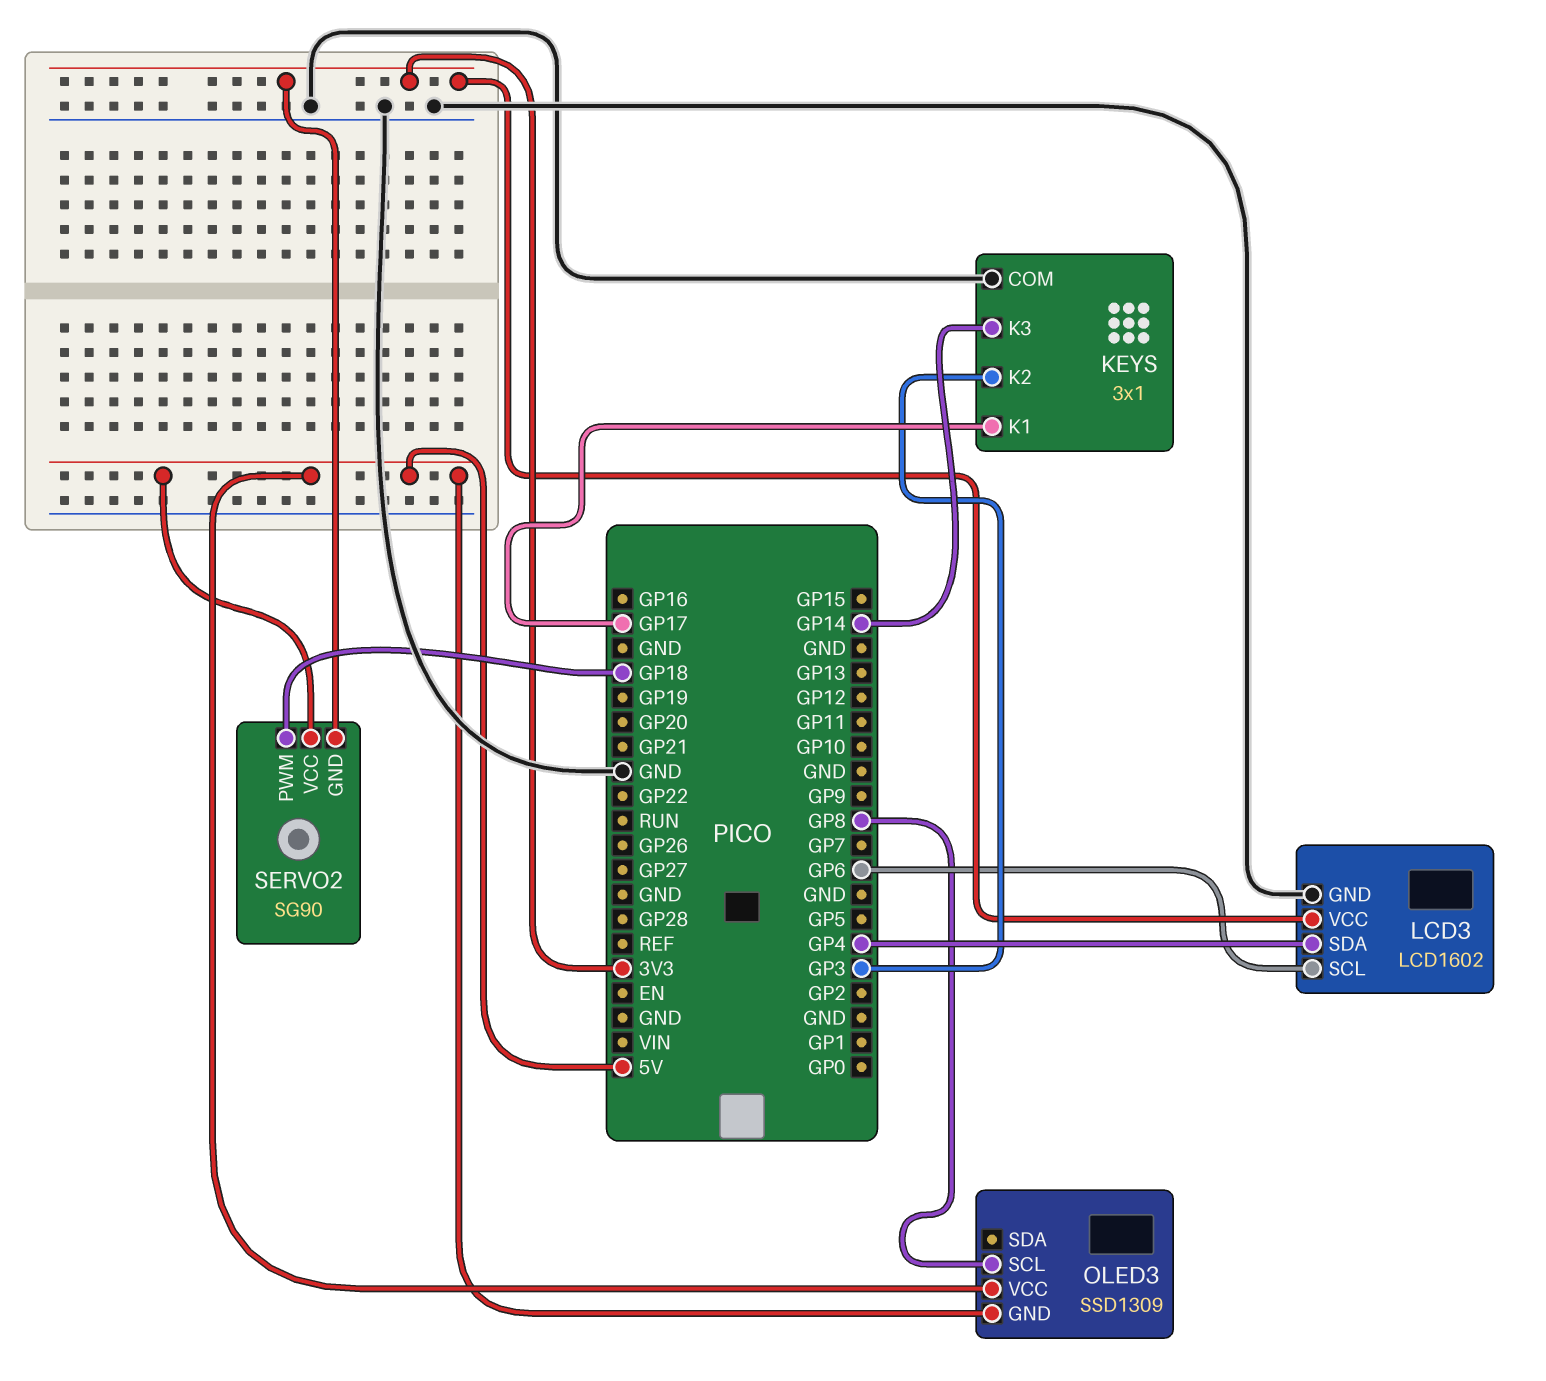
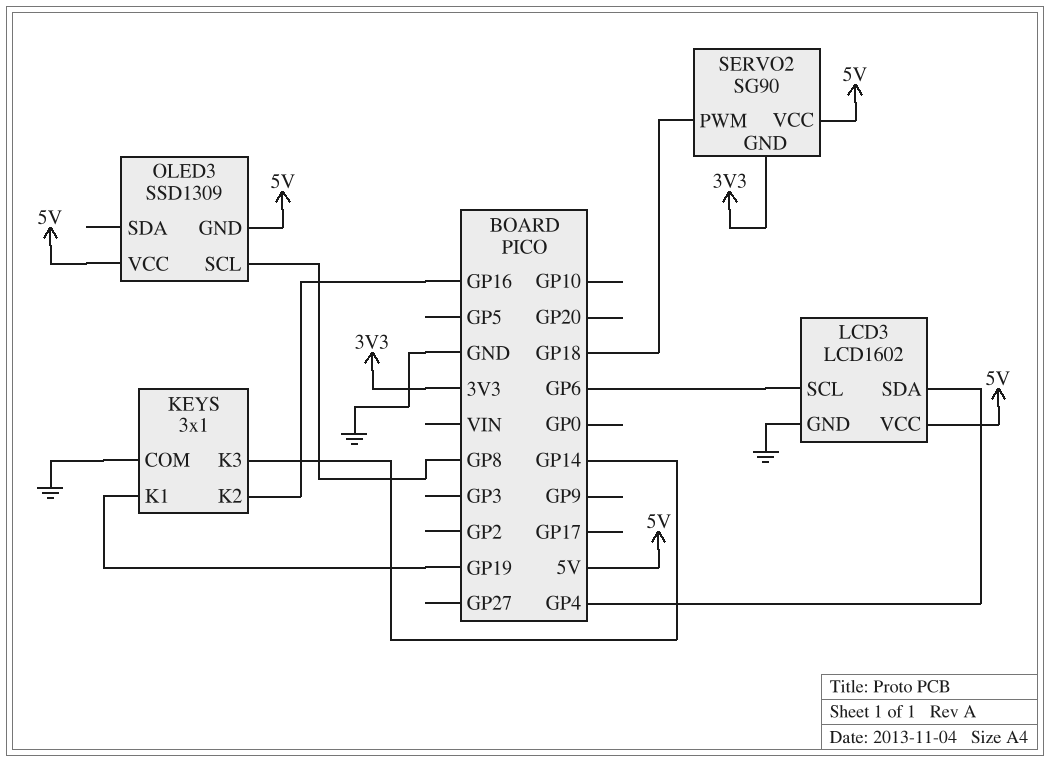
KEYS pin K1: GP17 -> GP19
KEYS pin K2: GP3 -> GP16
LCD3 pin VCC: 3V3 -> 5V

